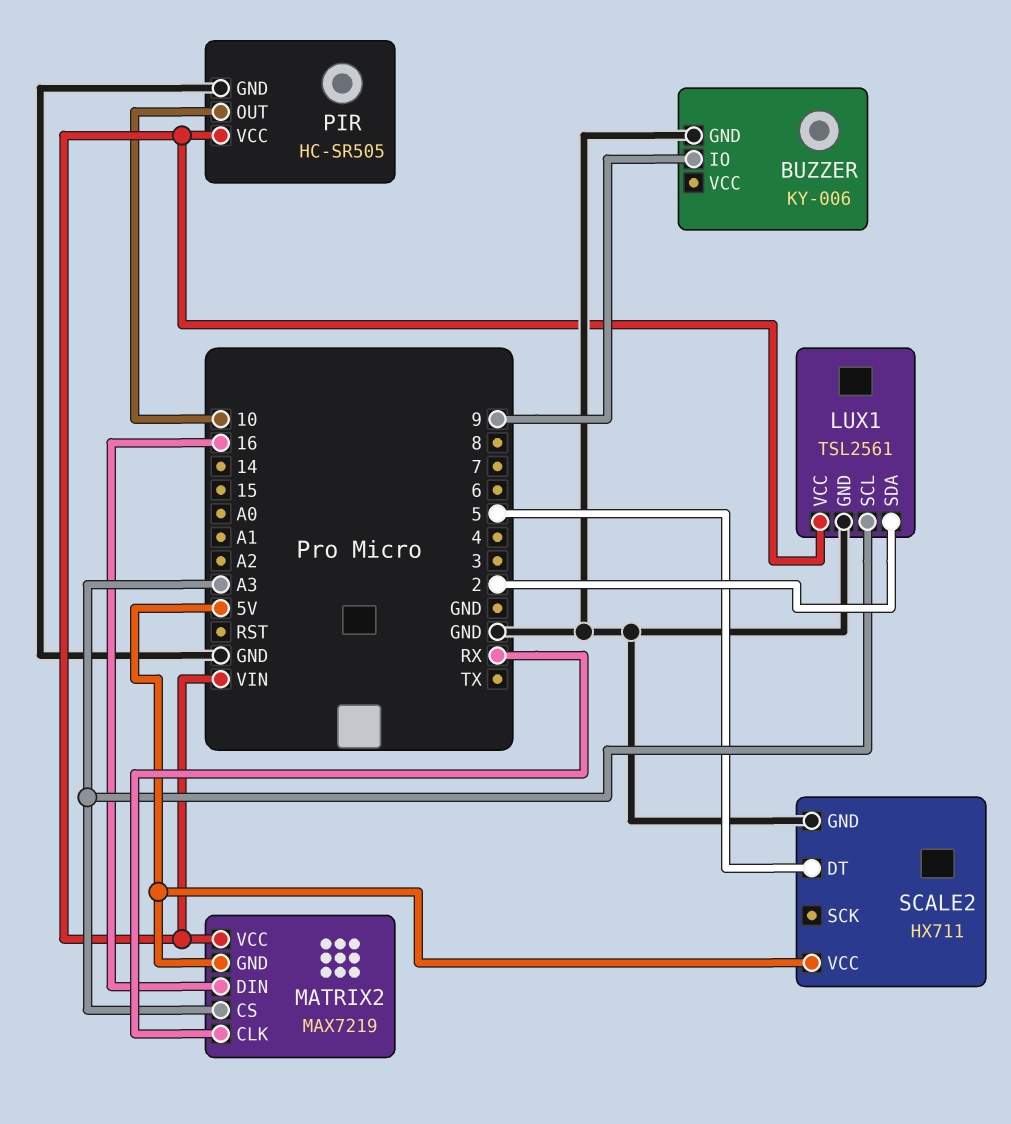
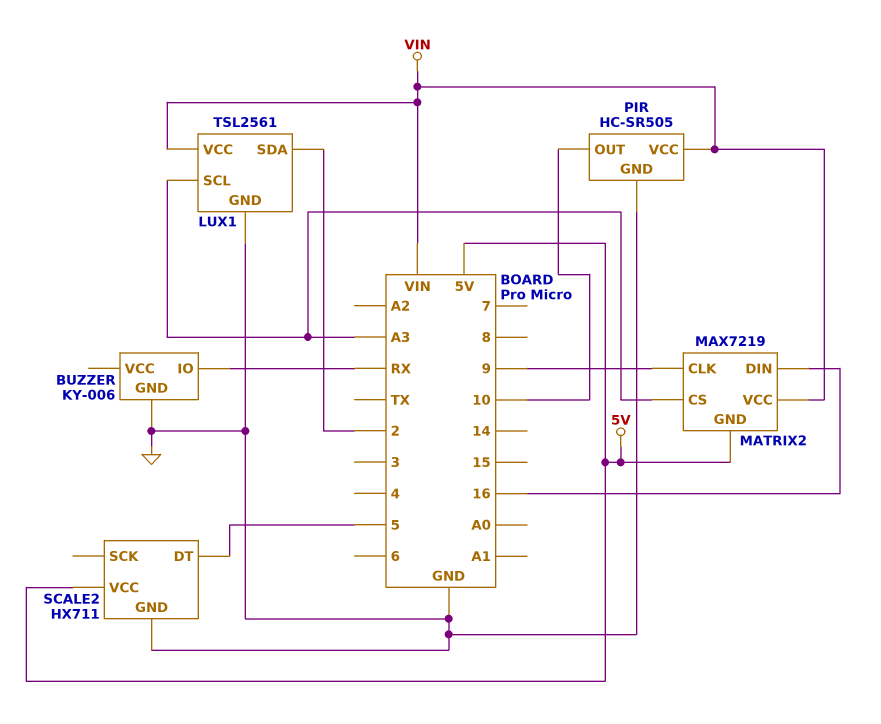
BUZZER pin IO: 9 -> RX
MATRIX2 pin CLK: RX -> 9

